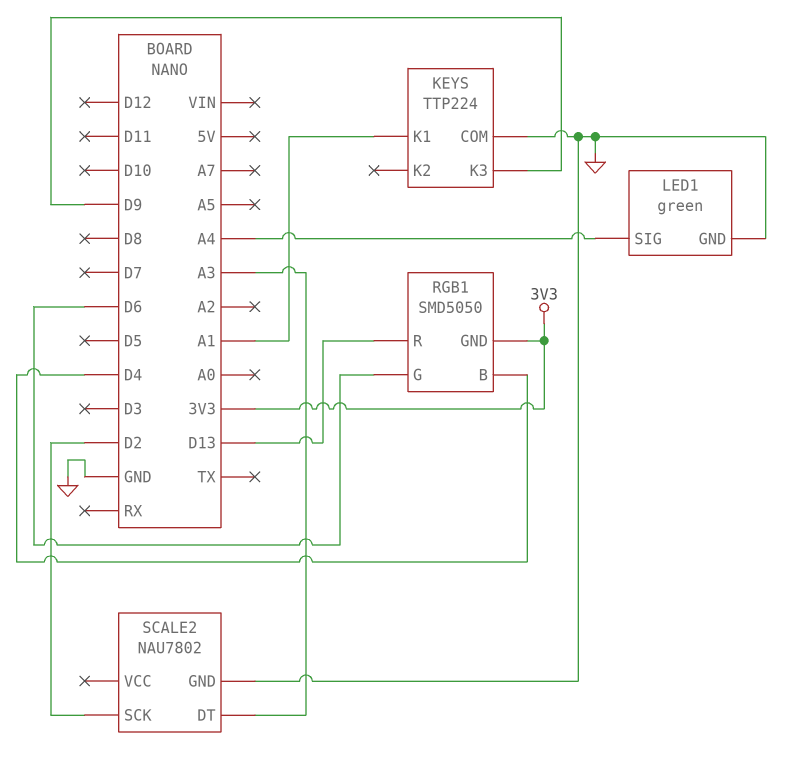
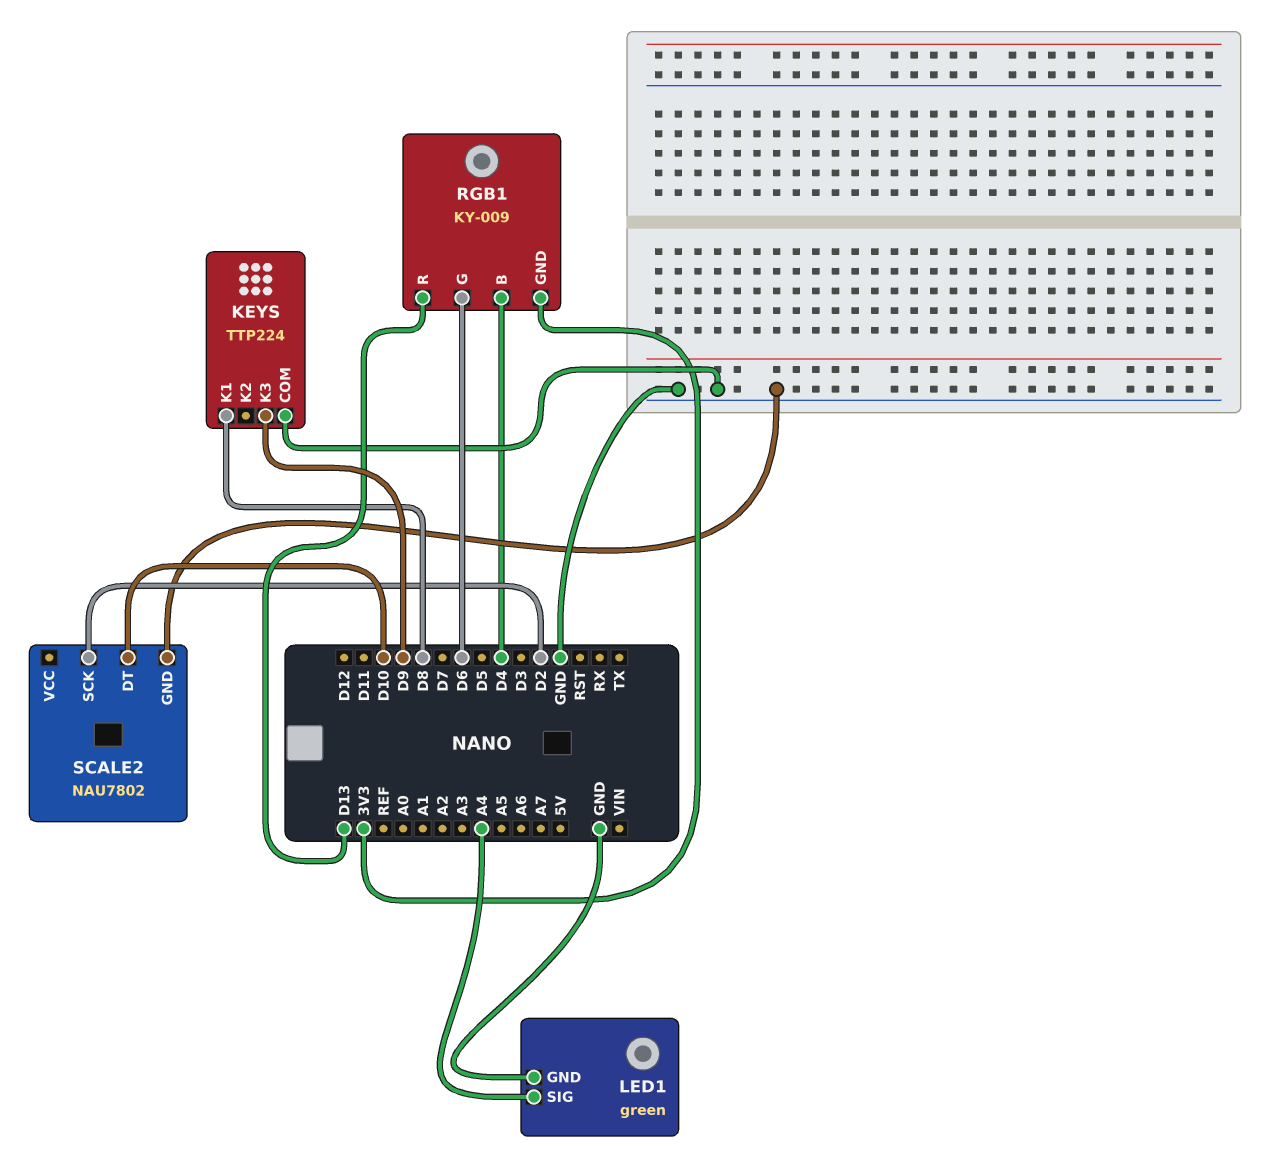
KEYS pin K1: A1 -> D8
RGB1: SMD5050 -> KY-009
SCALE2 pin DT: A3 -> D10

